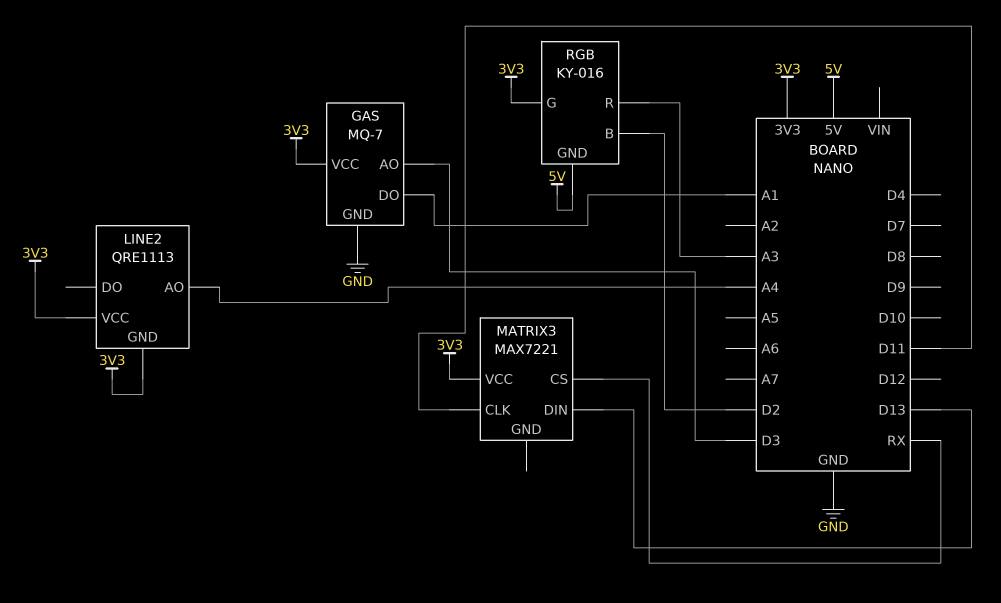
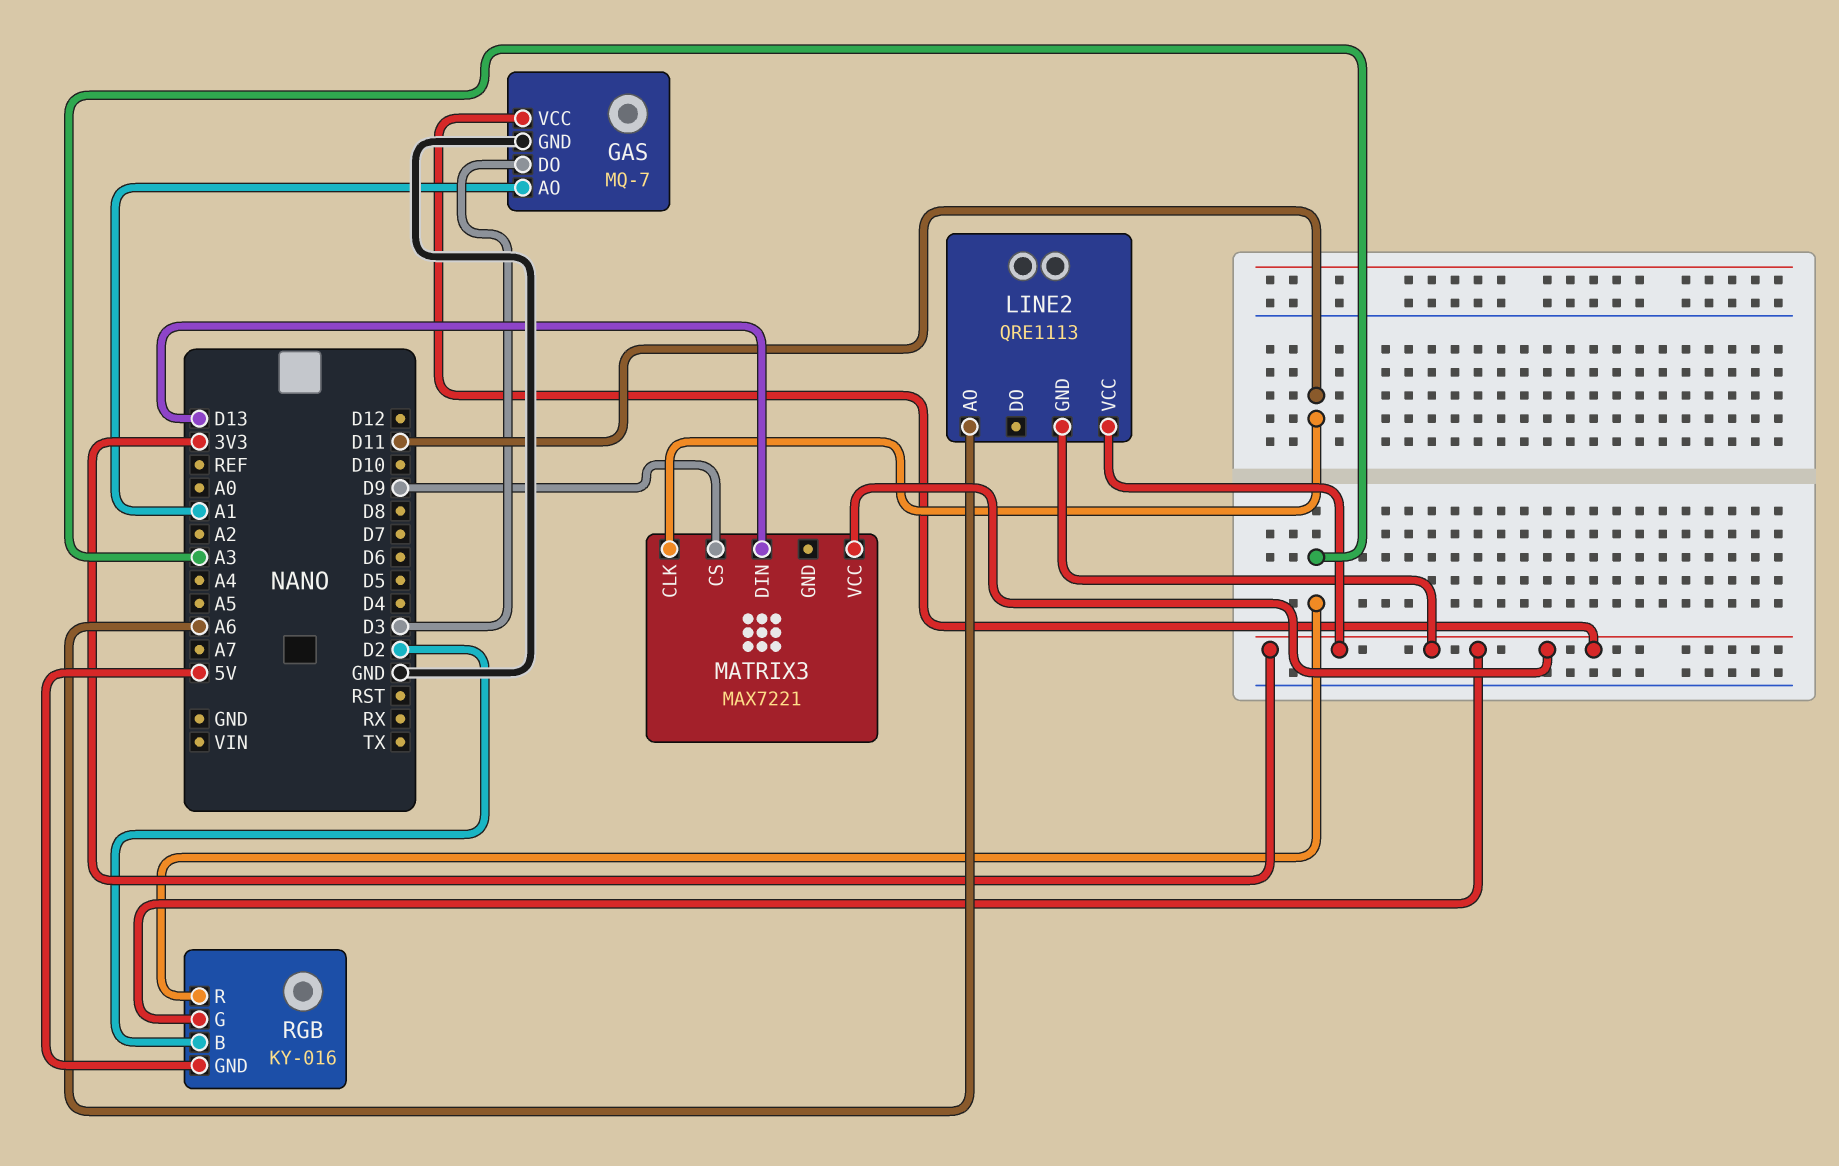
GAS pin AO: D3 -> A1
GAS pin DO: A1 -> D3
LINE2 pin AO: A4 -> A6
MATRIX3 pin CS: RX -> D9

